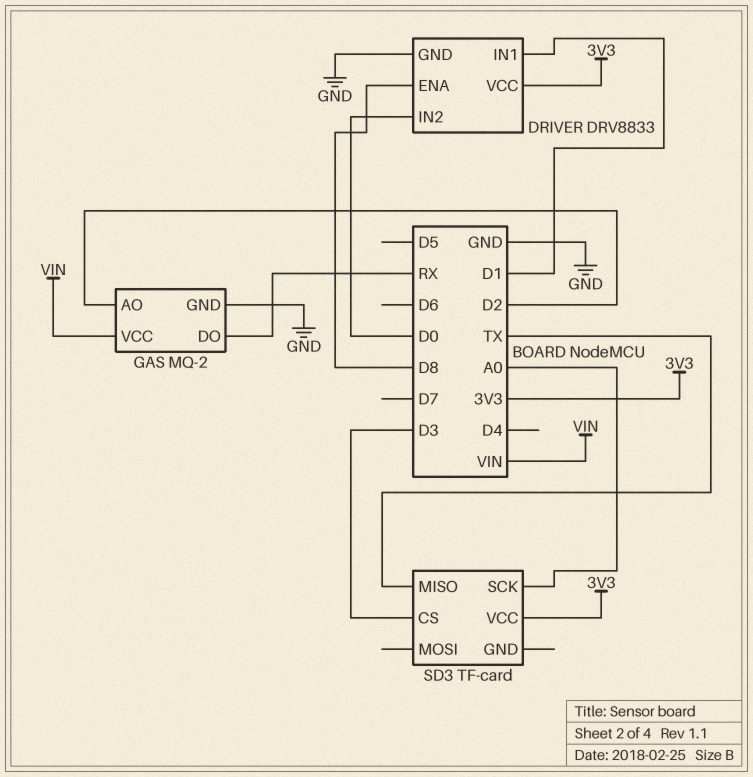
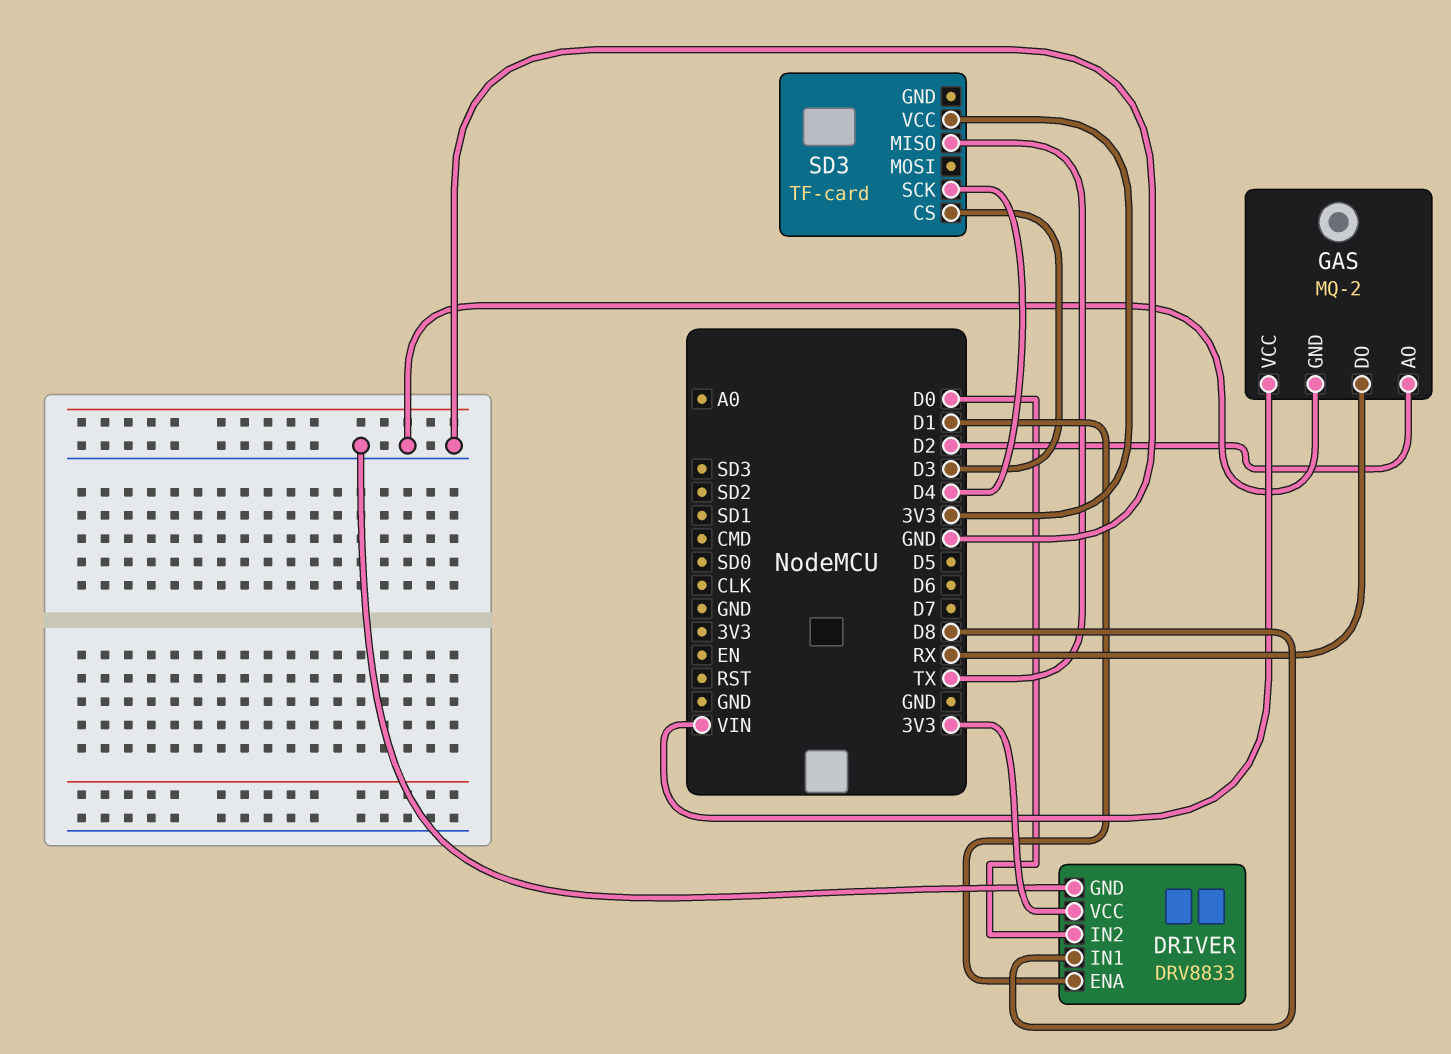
DRIVER pin ENA: D8 -> D1
DRIVER pin IN1: D1 -> D8
SD3 pin SCK: A0 -> D4

